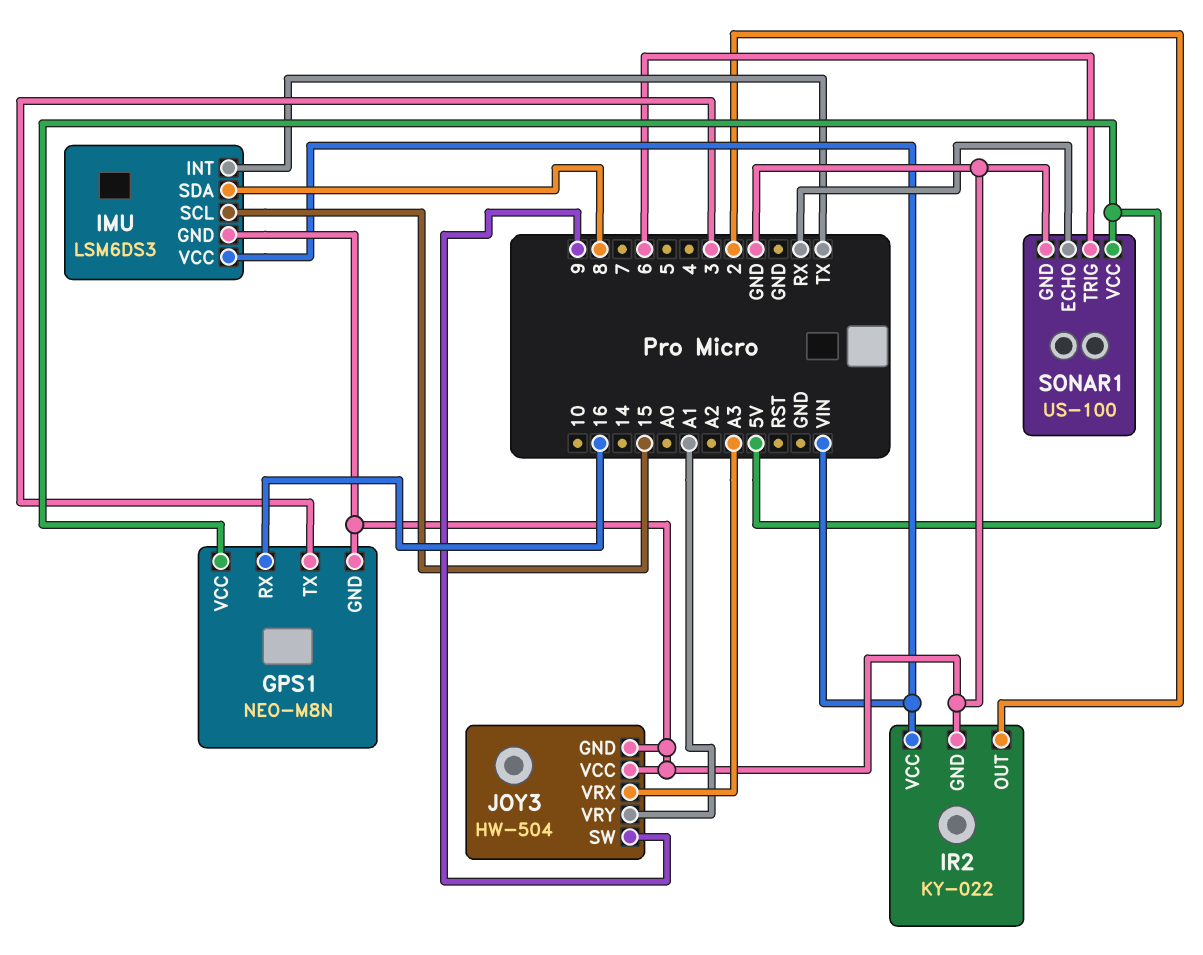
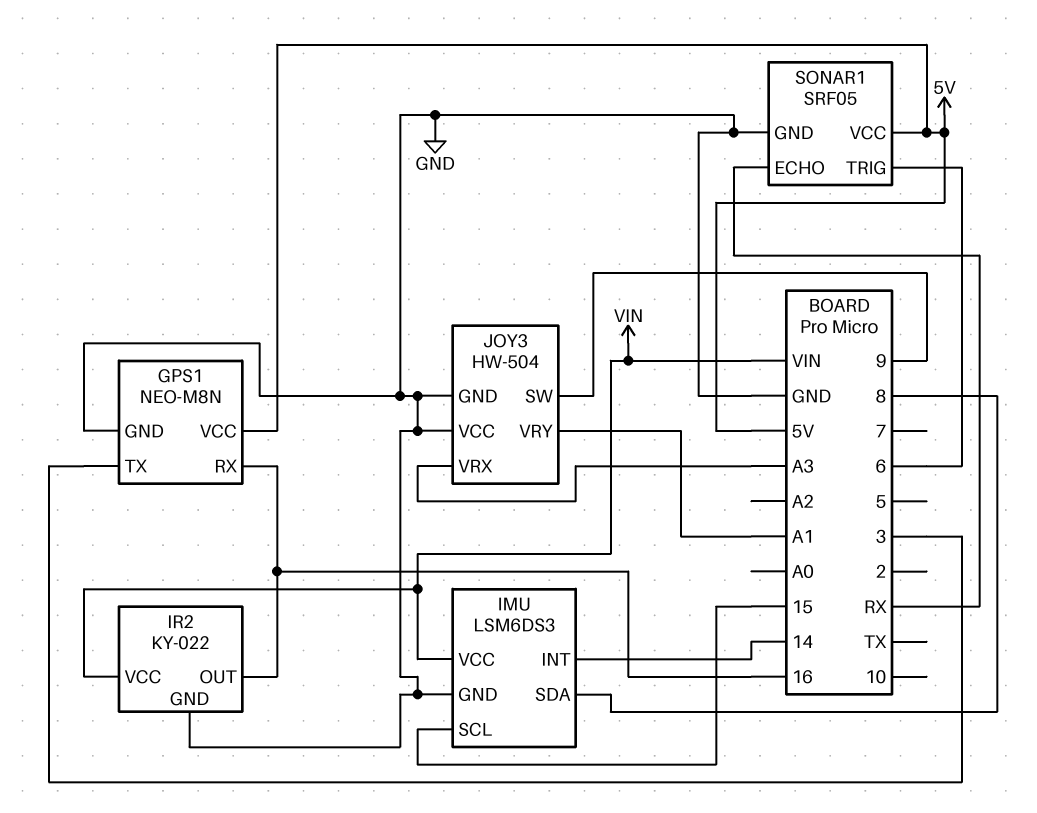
IMU pin INT: TX -> 14
IR2 pin OUT: 2 -> 16
SONAR1: US-100 -> SRF05

